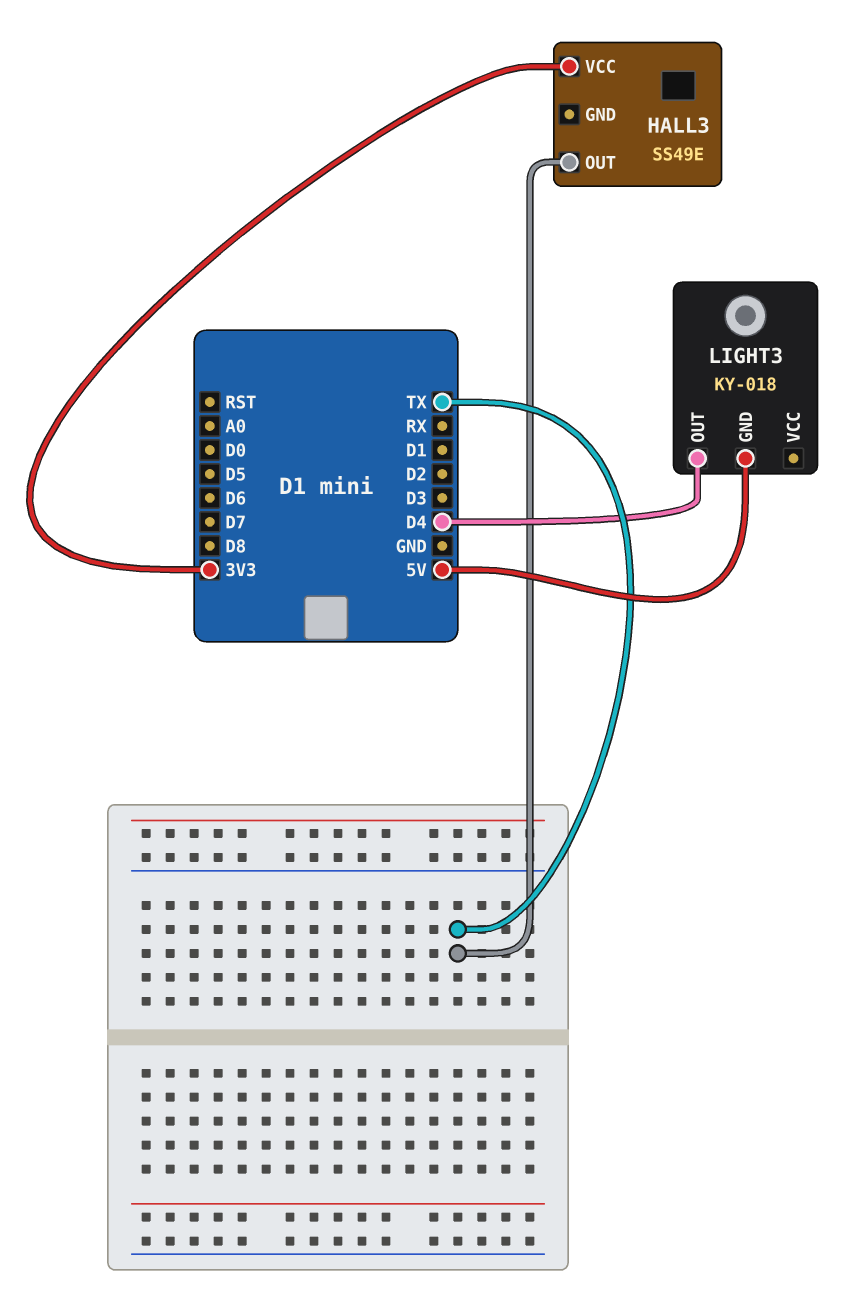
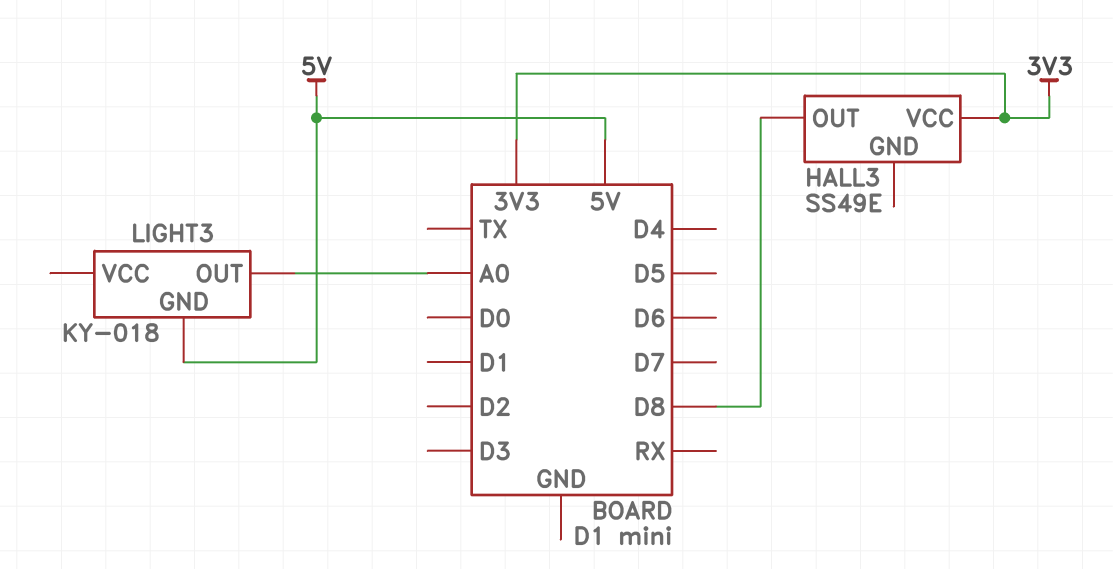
HALL3 pin OUT: TX -> D8
LIGHT3 pin OUT: D4 -> A0

